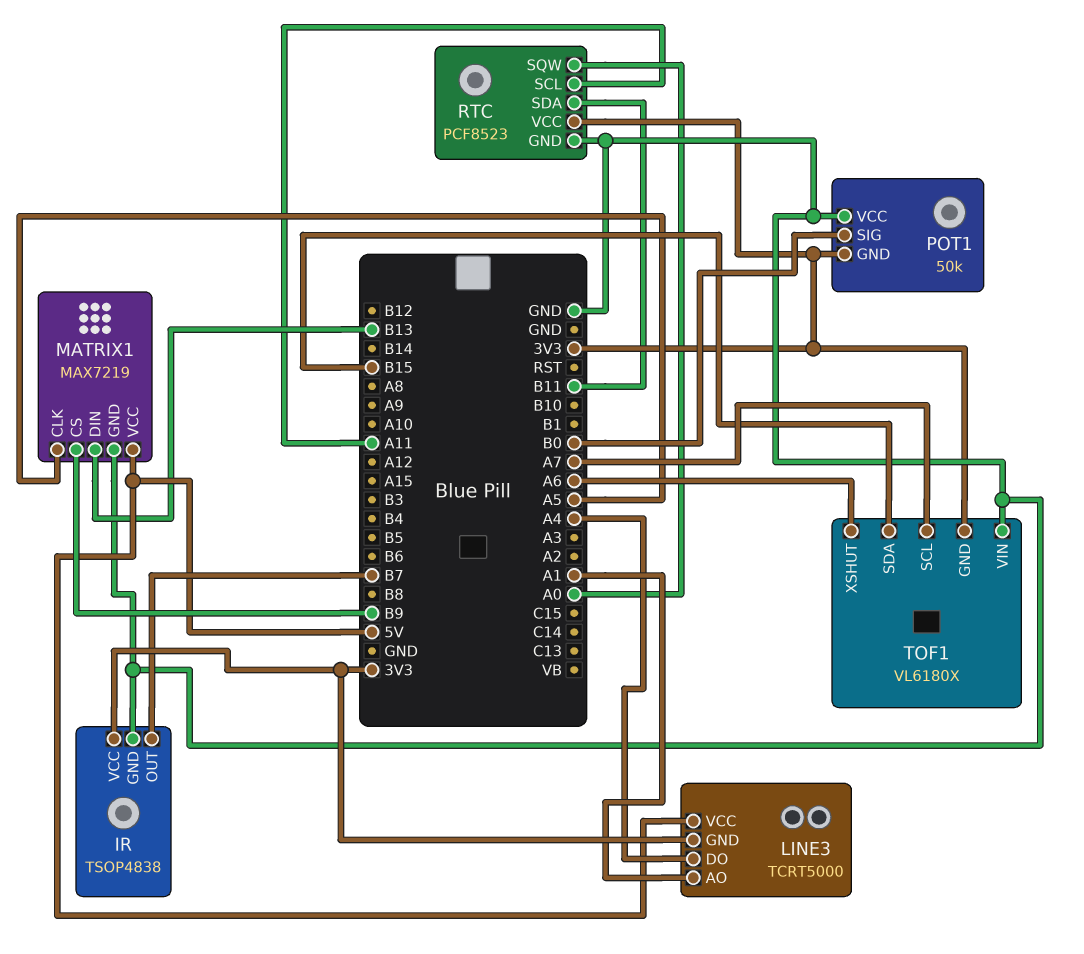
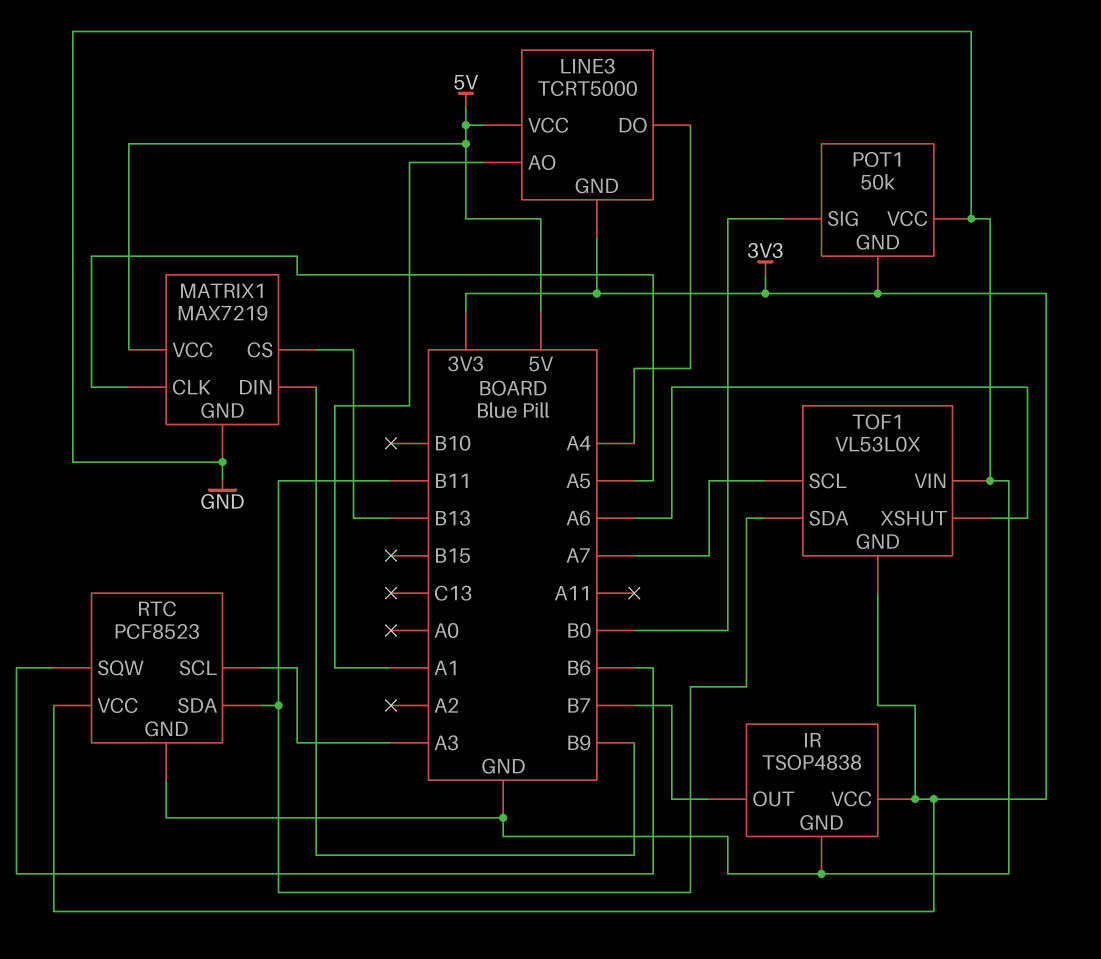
MATRIX1 pin CS: B9 -> B13
MATRIX1 pin DIN: B13 -> B9
RTC pin SCL: A11 -> A3
RTC pin SQW: A0 -> B6
TOF1: VL6180X -> VL53L0X
TOF1 pin SDA: B15 -> B11

